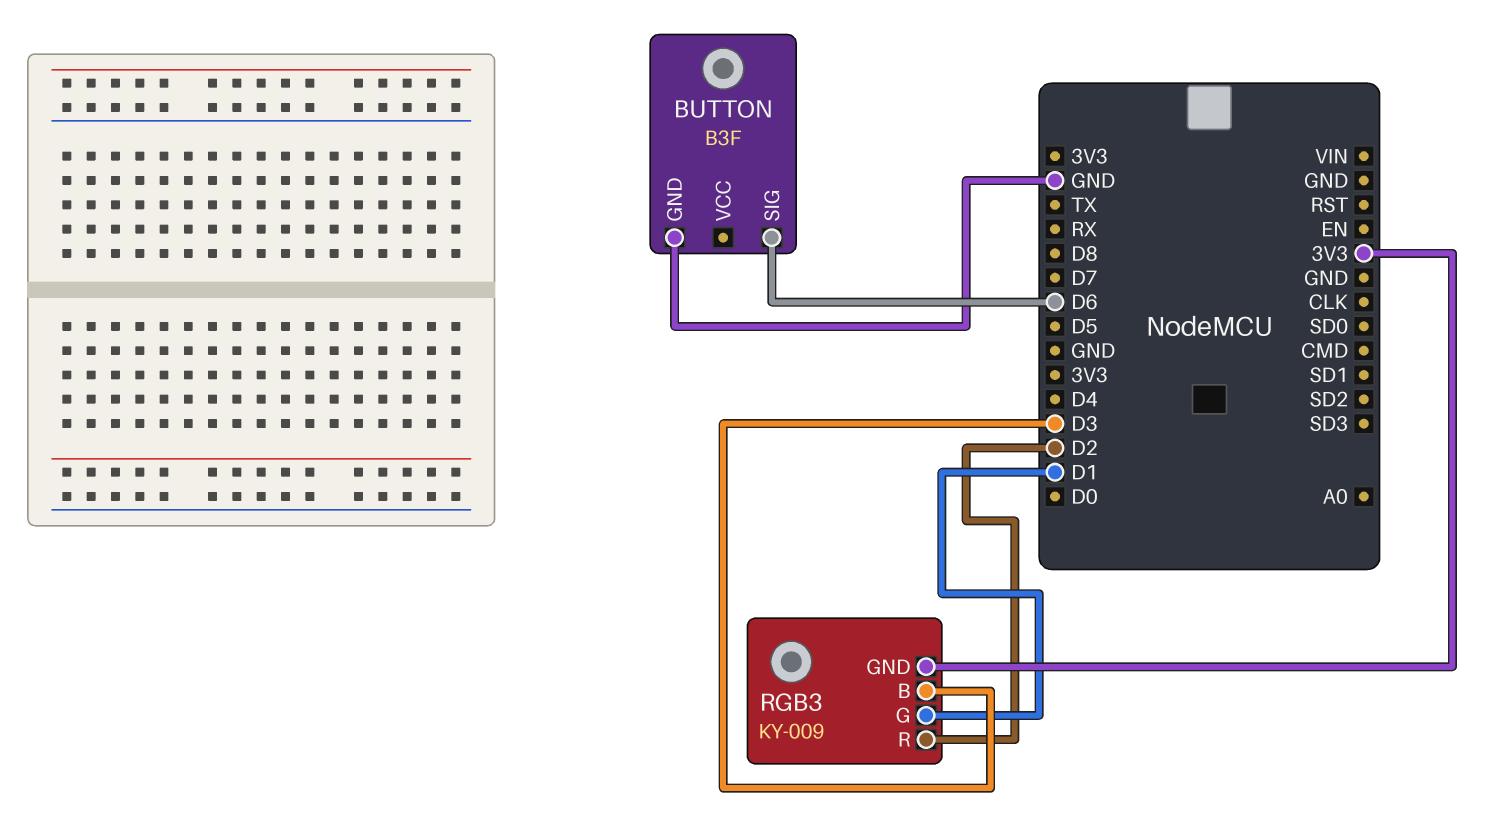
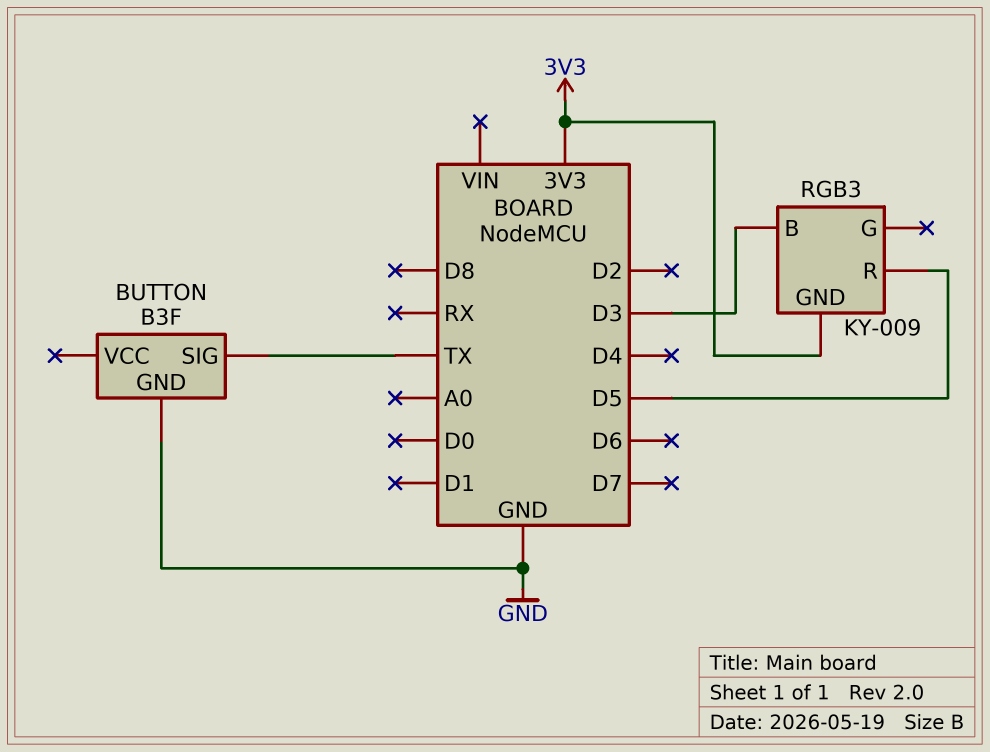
BUTTON pin SIG: D6 -> TX
RGB3 pin G: D1 -> none
RGB3 pin R: D2 -> D5

